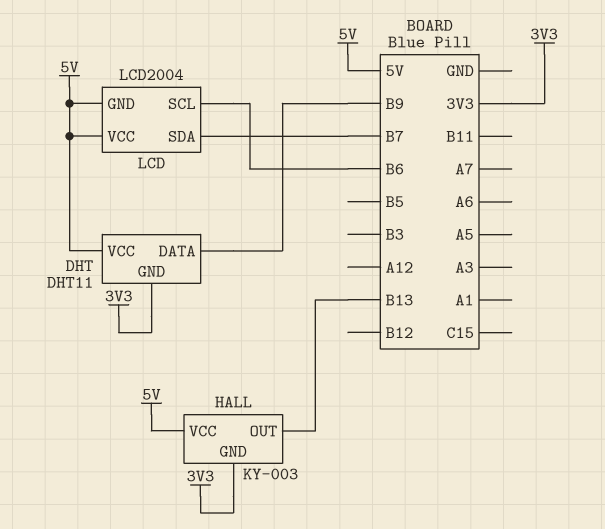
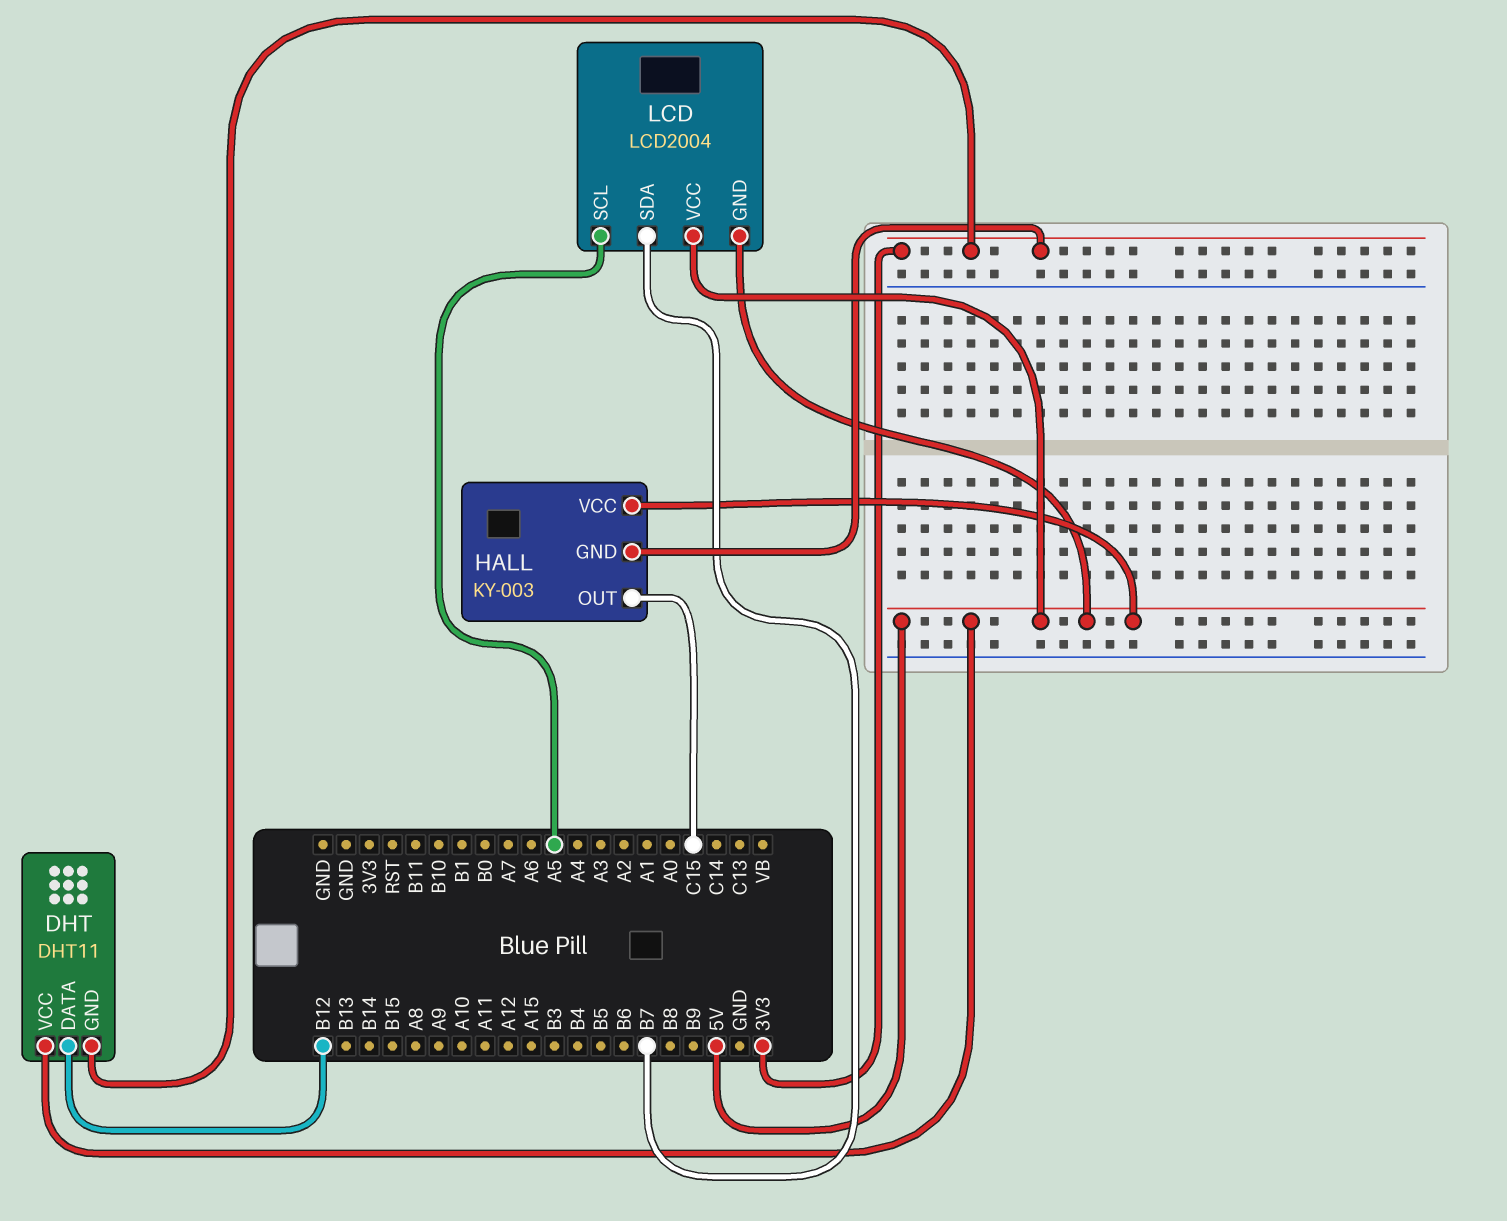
DHT pin DATA: B9 -> B12
HALL pin OUT: B13 -> C15
LCD pin SCL: B6 -> A5

